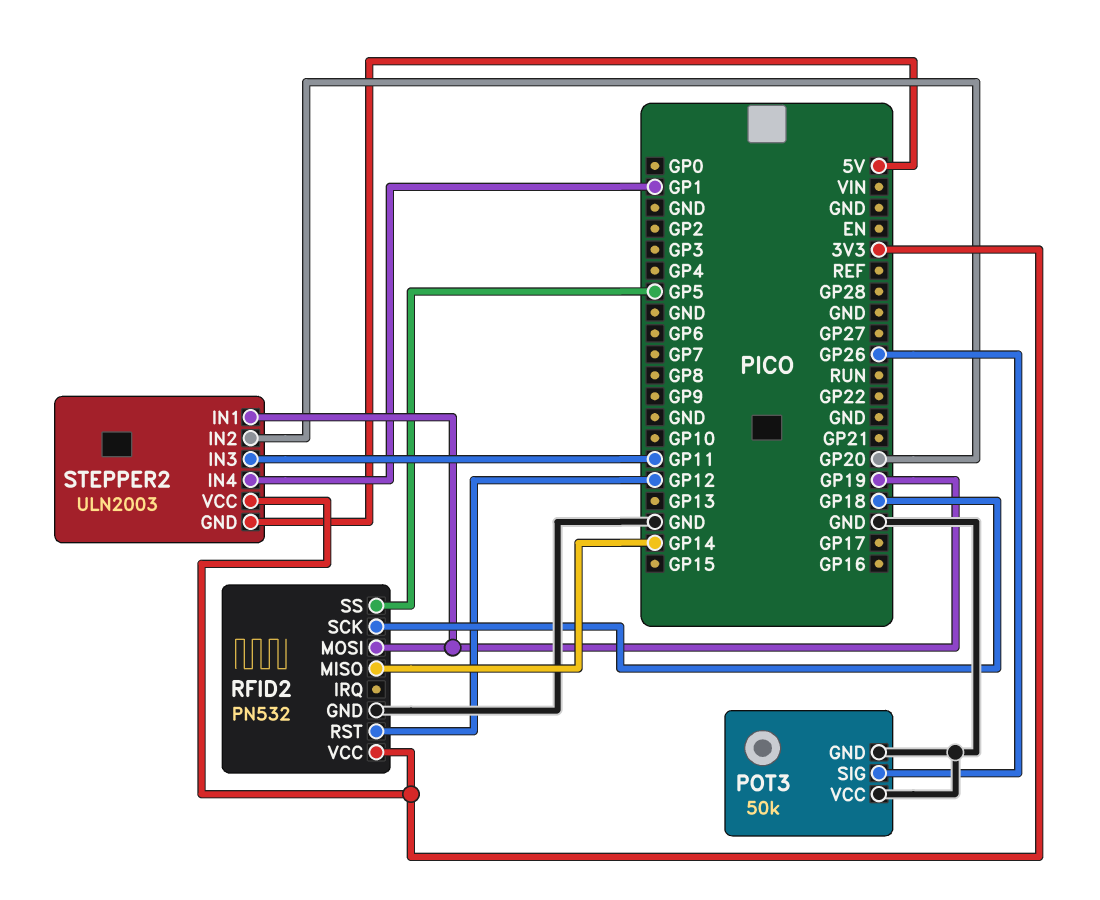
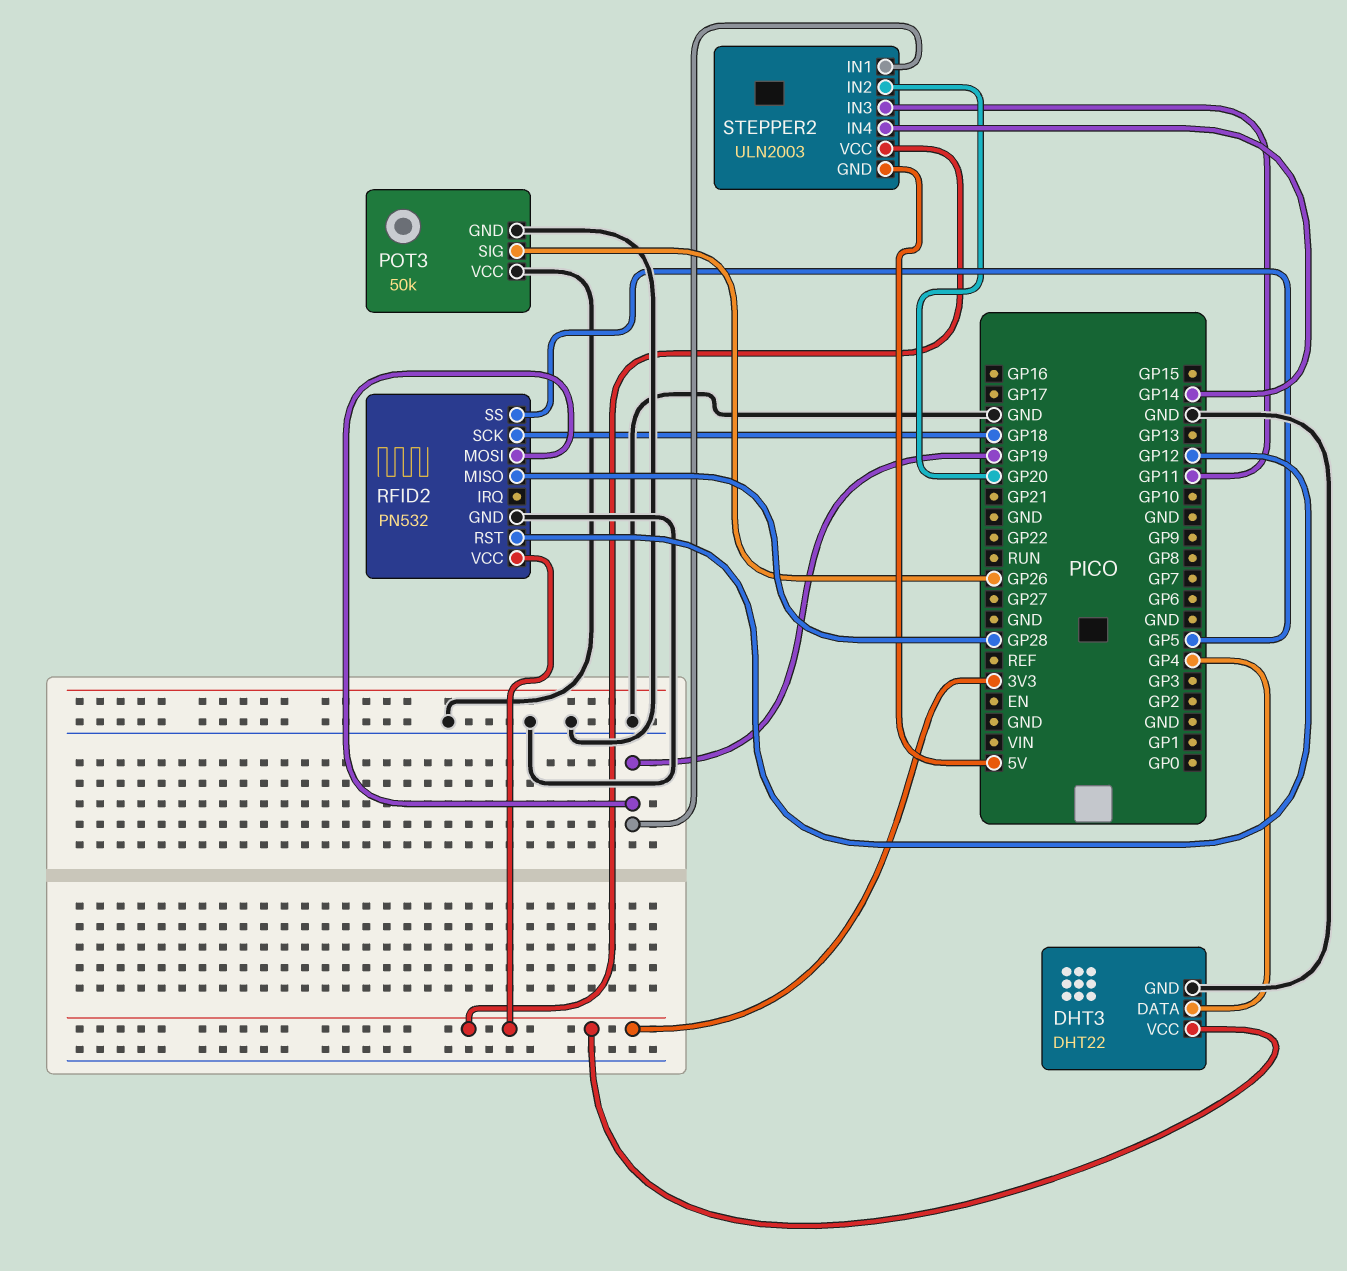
DHT3: none -> DHT22
DHT3 pin DATA: none -> GP4
DHT3 pin GND: none -> GND
DHT3 pin VCC: none -> 3V3
RFID2 pin MISO: GP14 -> GP28
STEPPER2 pin IN4: GP1 -> GP14

